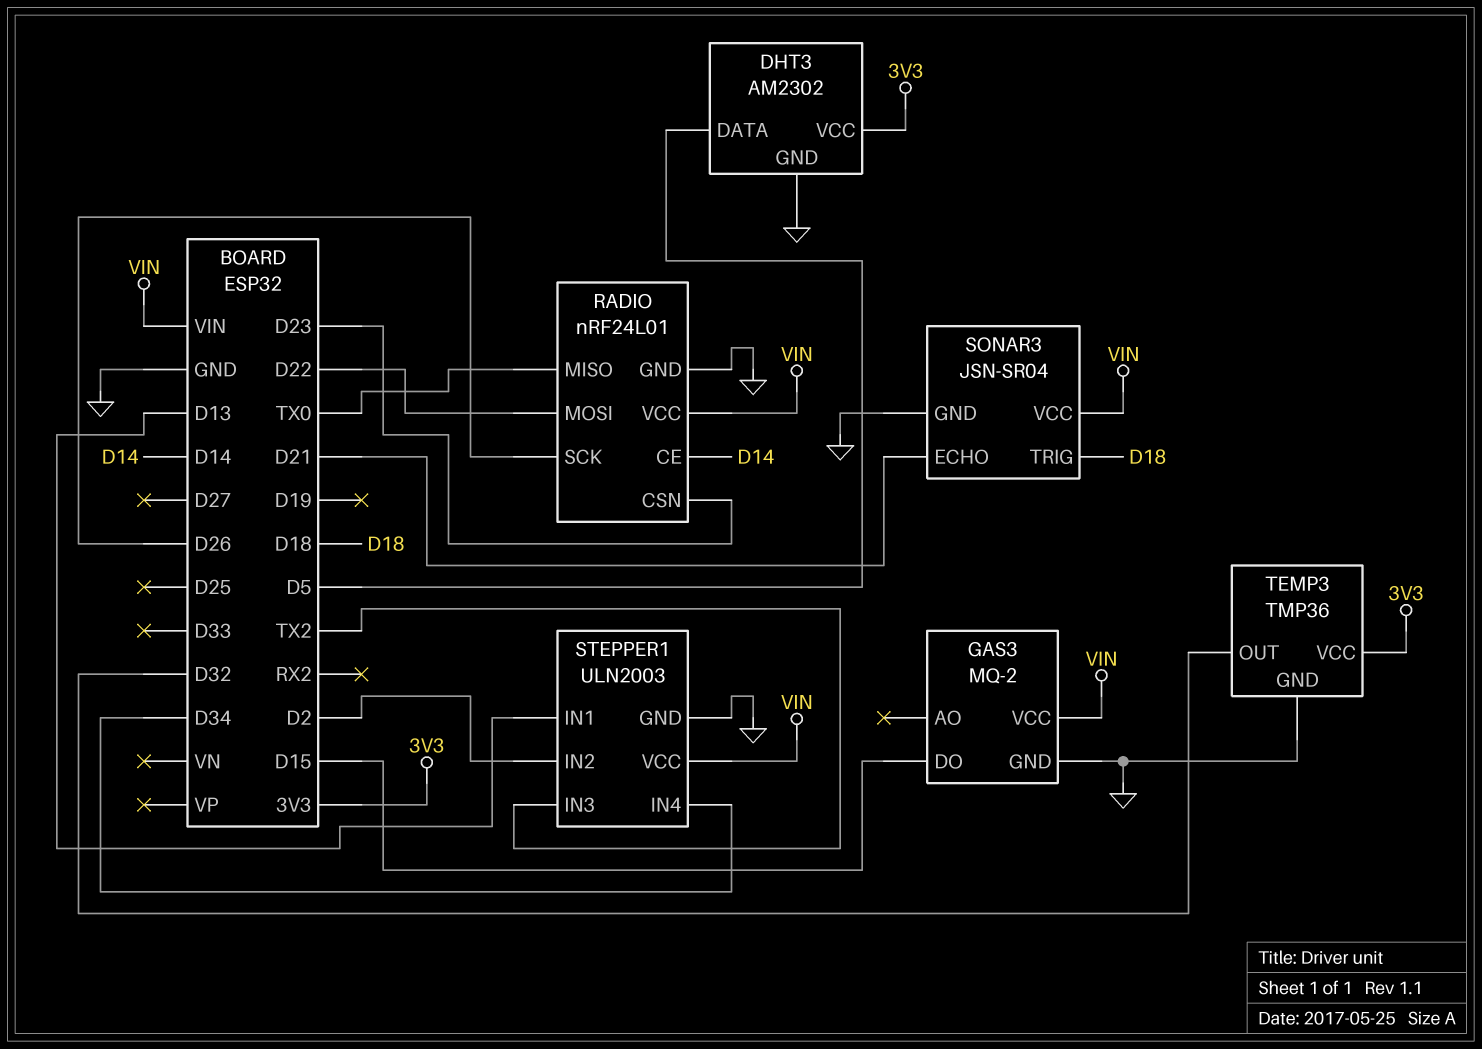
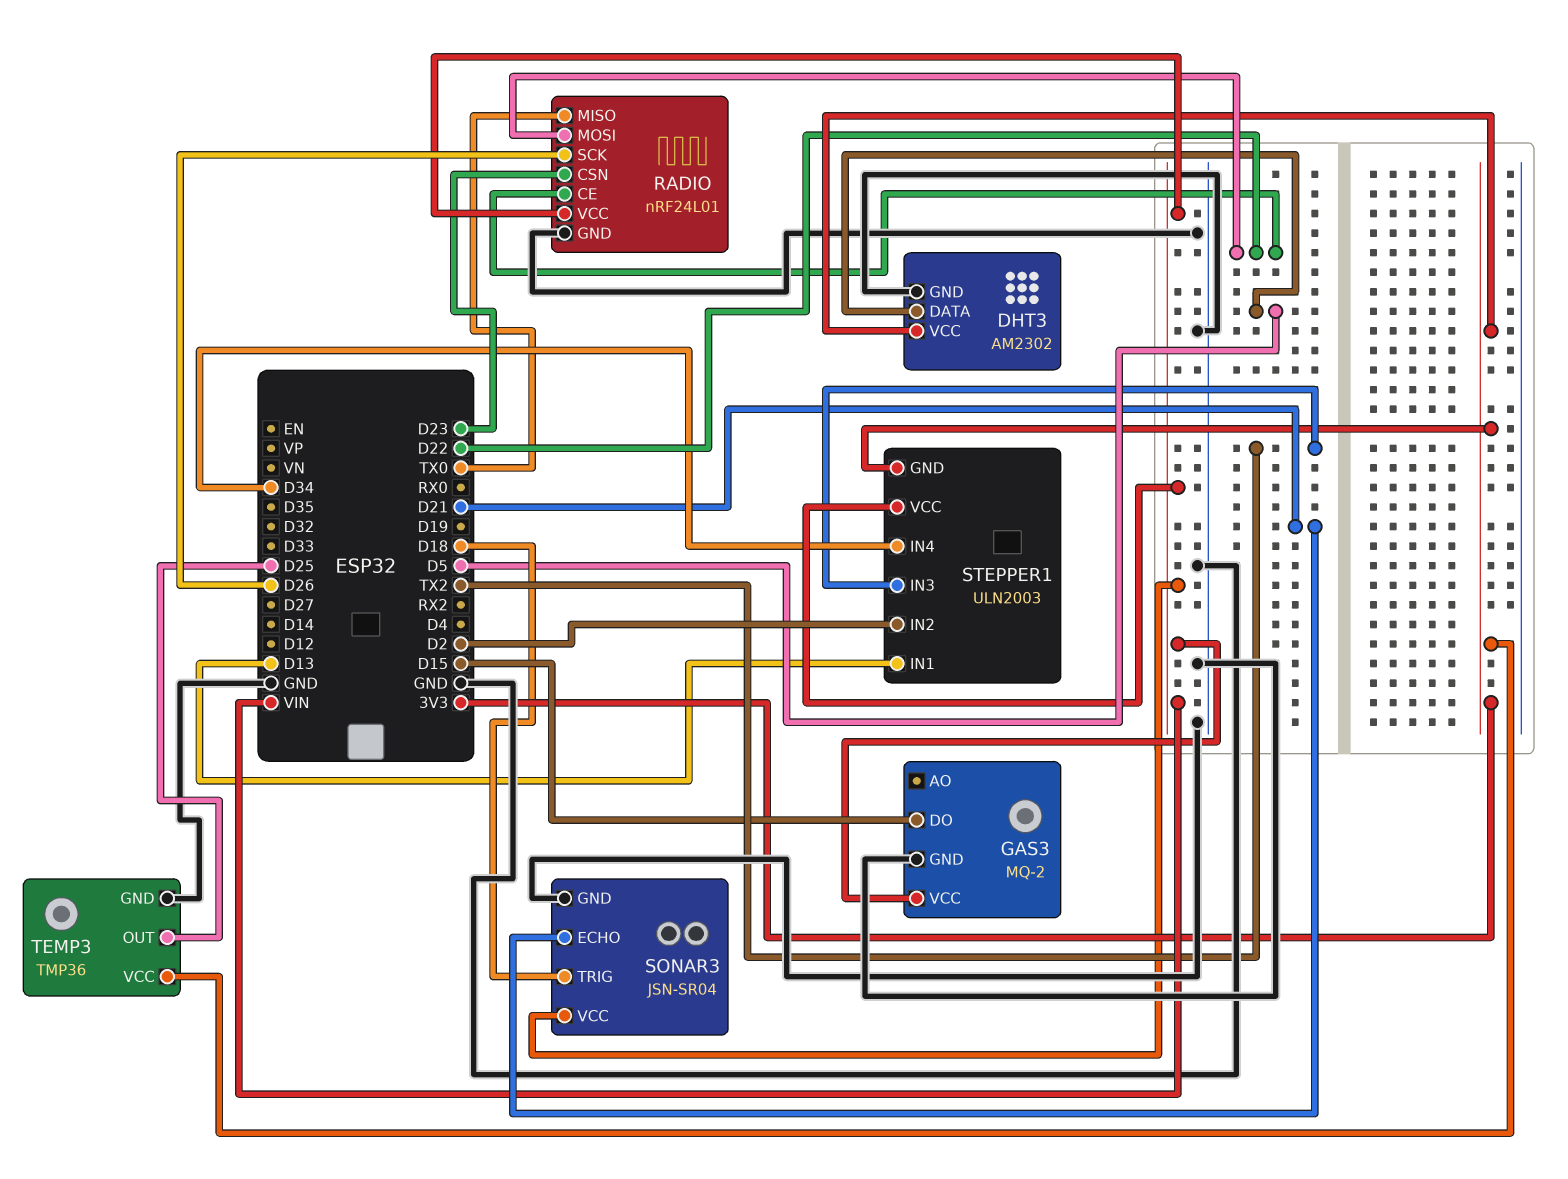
RADIO pin CE: D14 -> D22
STEPPER1 pin GND: GND -> 3V3
TEMP3 pin OUT: D32 -> D25

